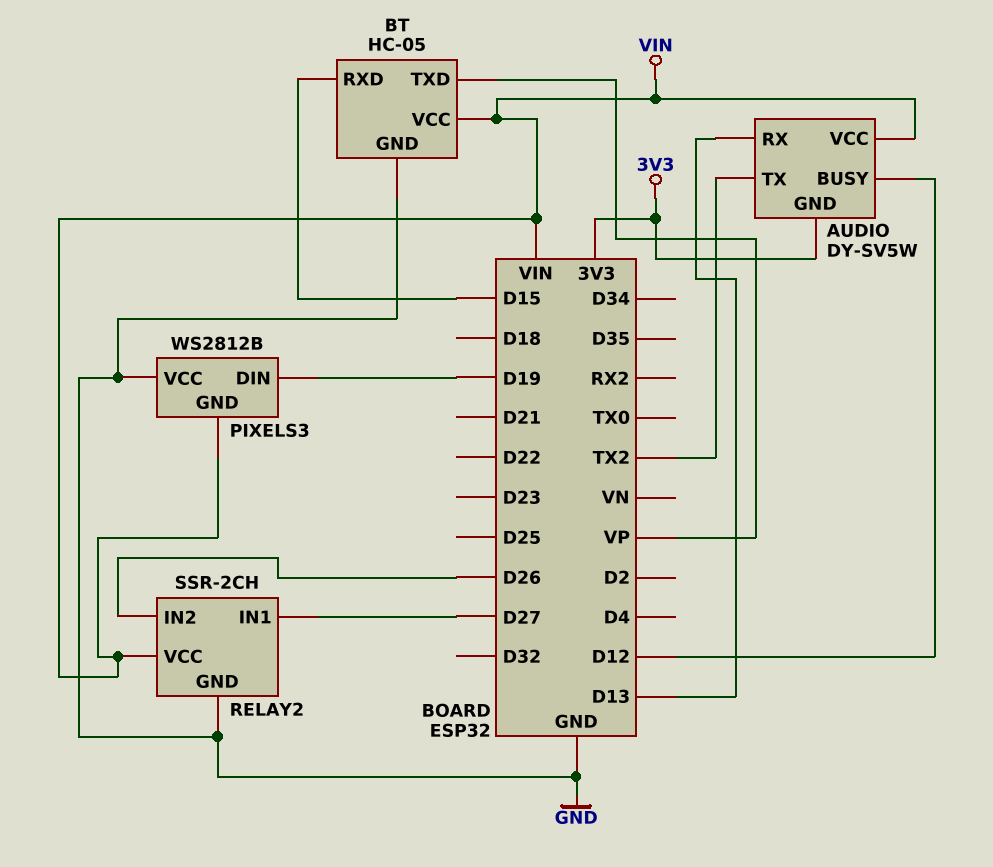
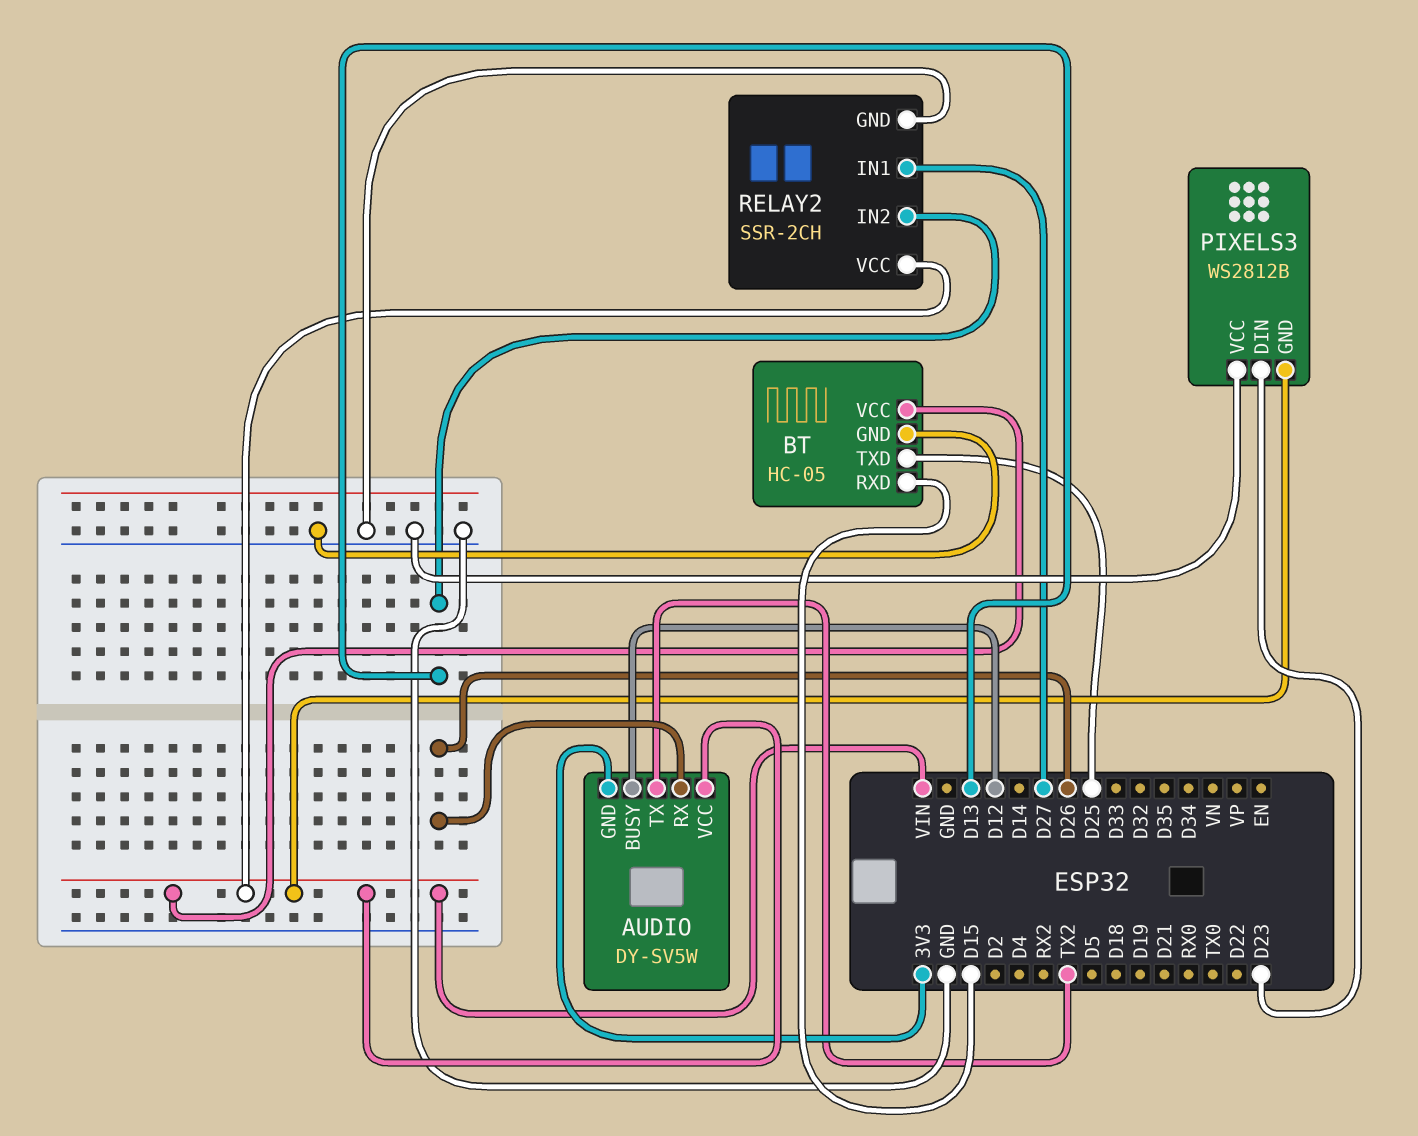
AUDIO pin RX: D13 -> D26
BT pin TXD: VP -> D25
PIXELS3 pin DIN: D19 -> D23
RELAY2 pin IN2: D26 -> D13

